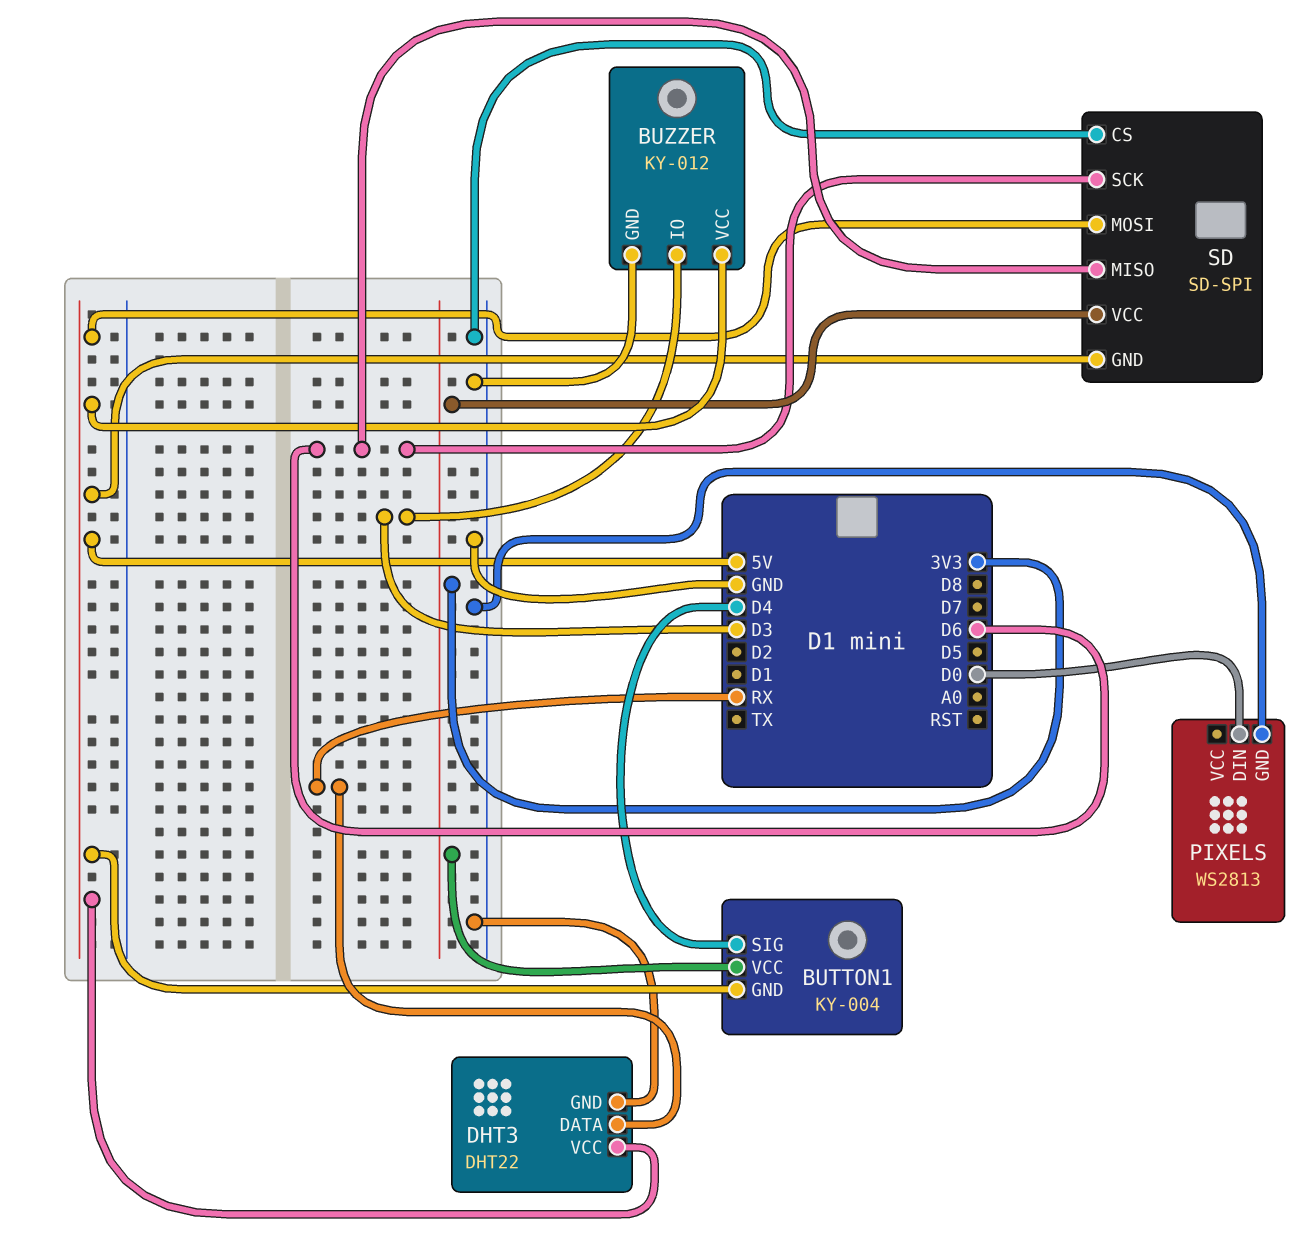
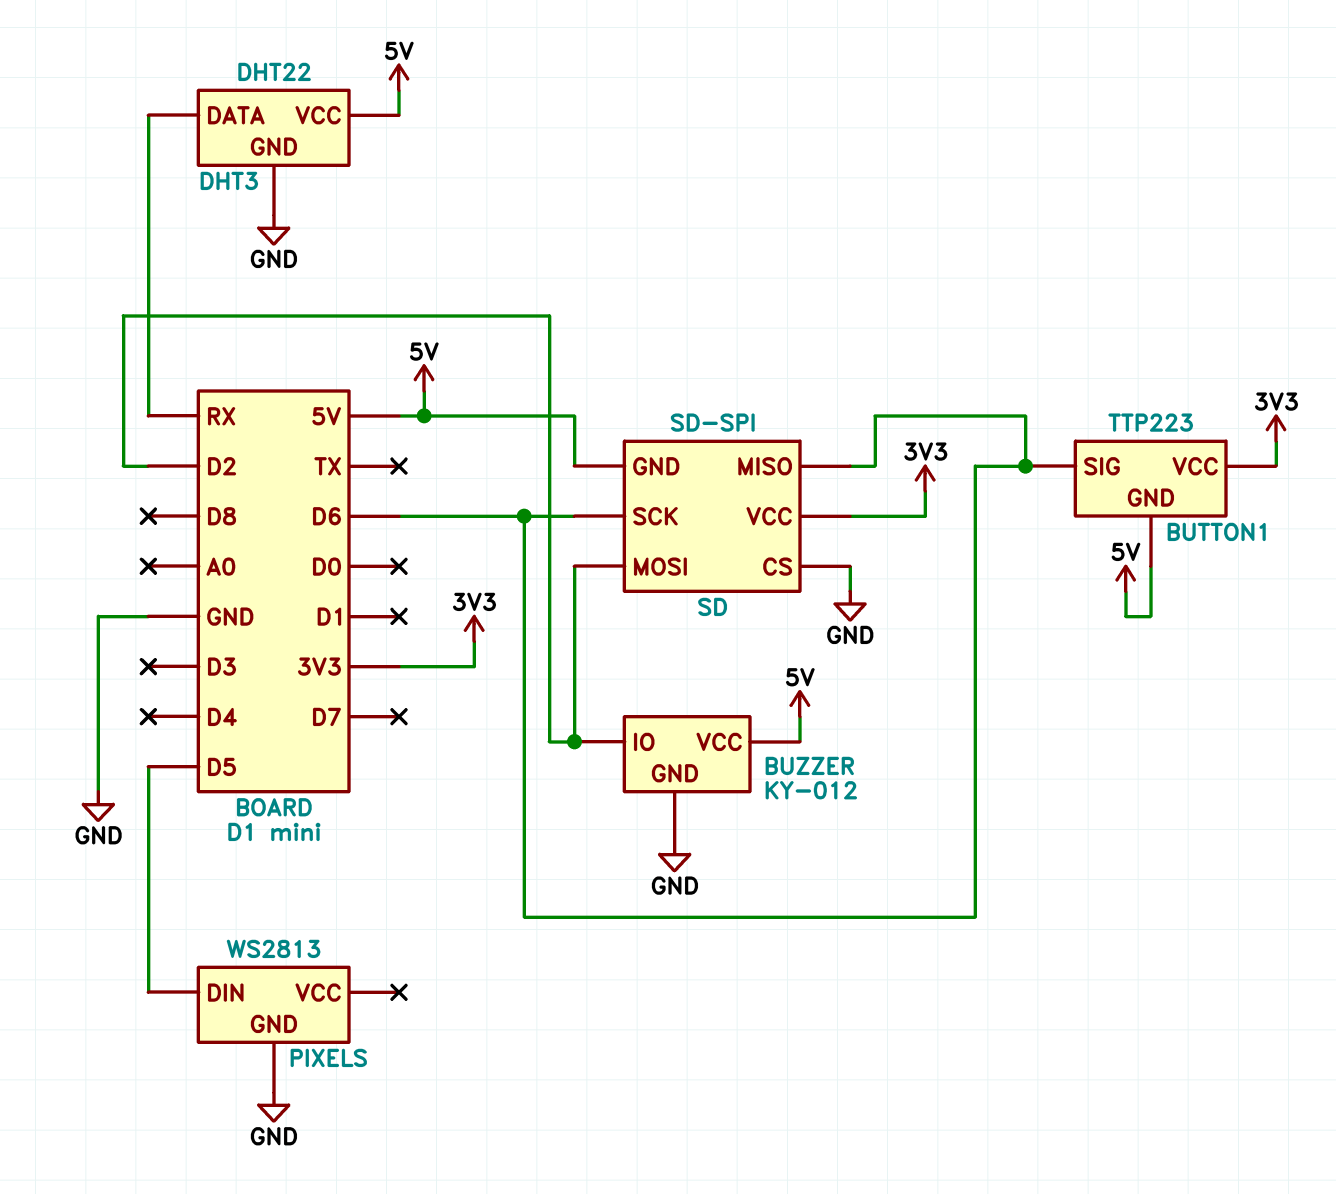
BUTTON1: KY-004 -> TTP223
BUTTON1 pin SIG: D4 -> D6
BUZZER pin IO: D3 -> D2
PIXELS pin DIN: D0 -> D5
SD pin MOSI: 5V -> D2

